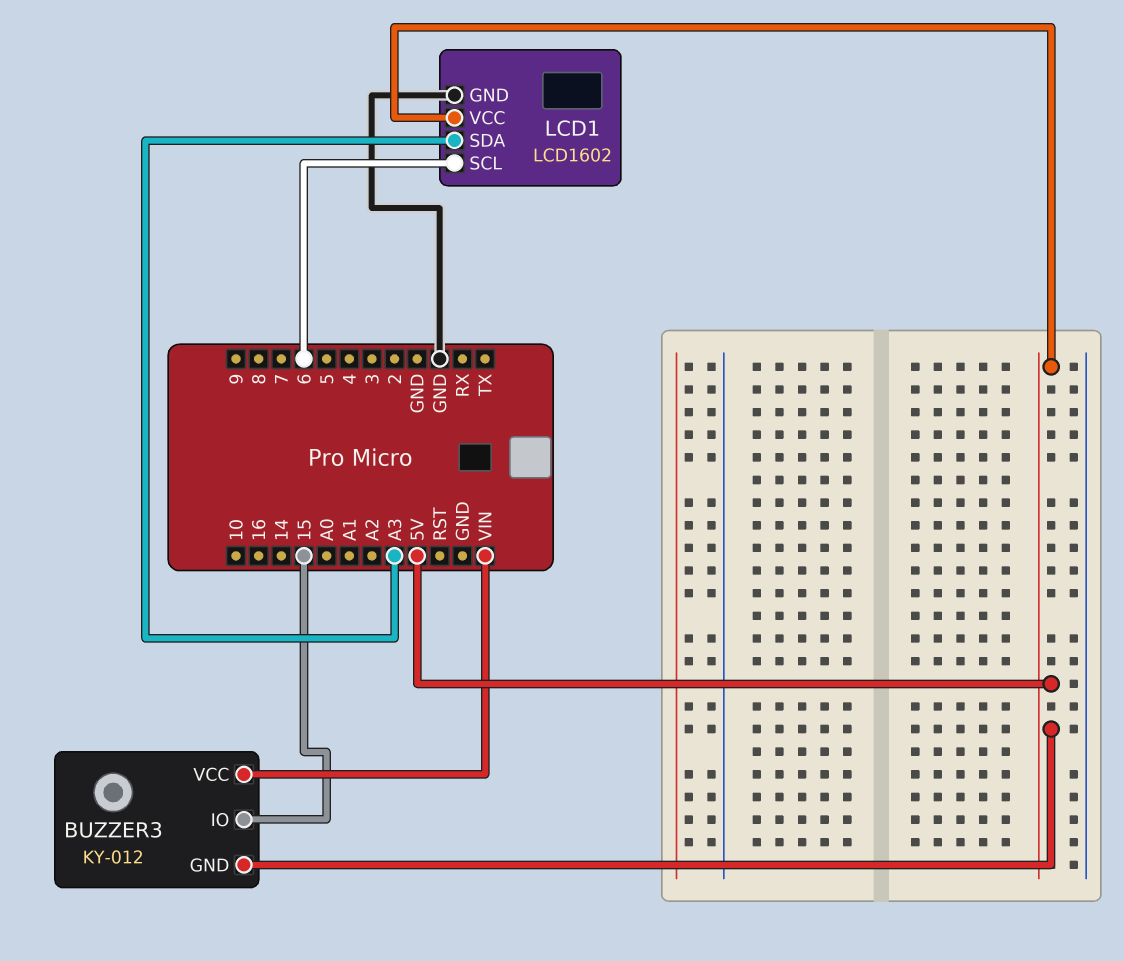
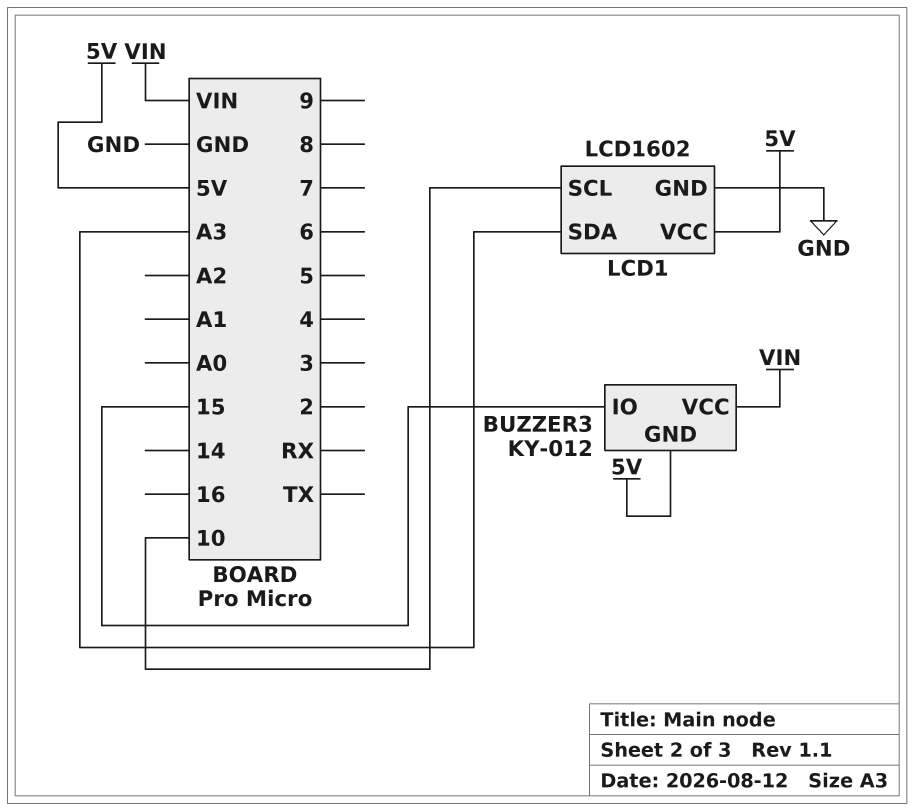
LCD1 pin SCL: 6 -> 10

